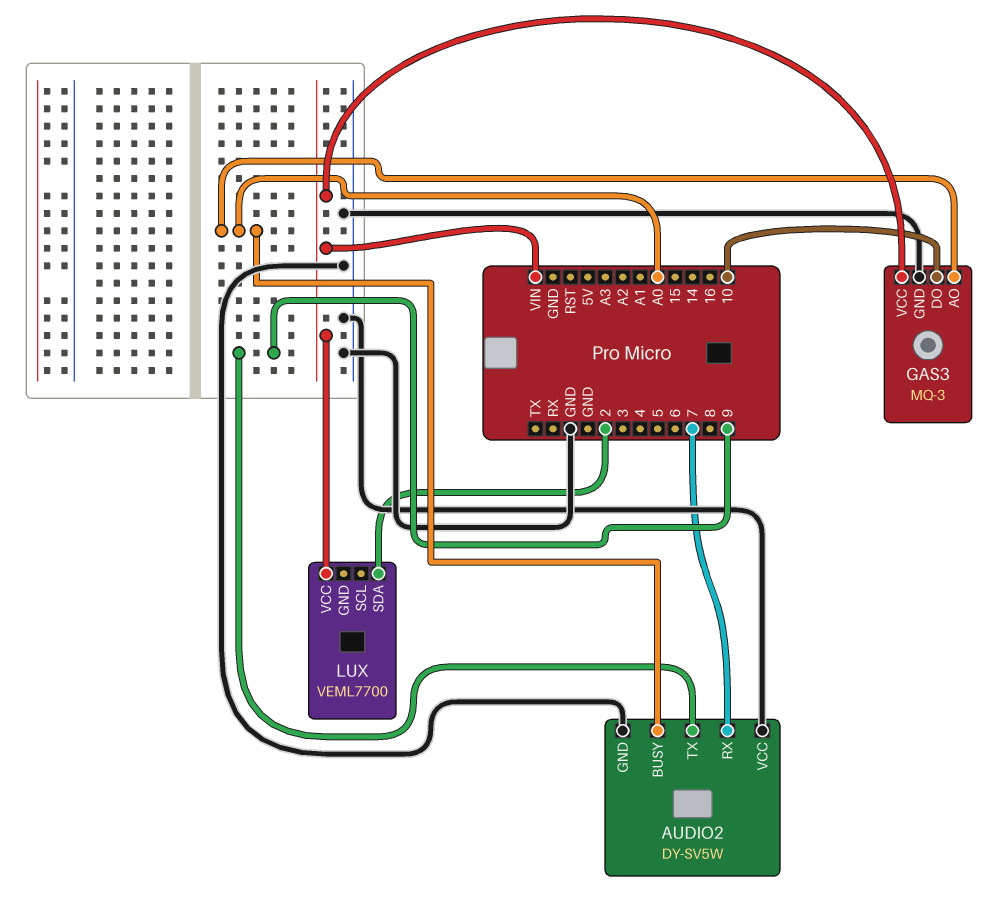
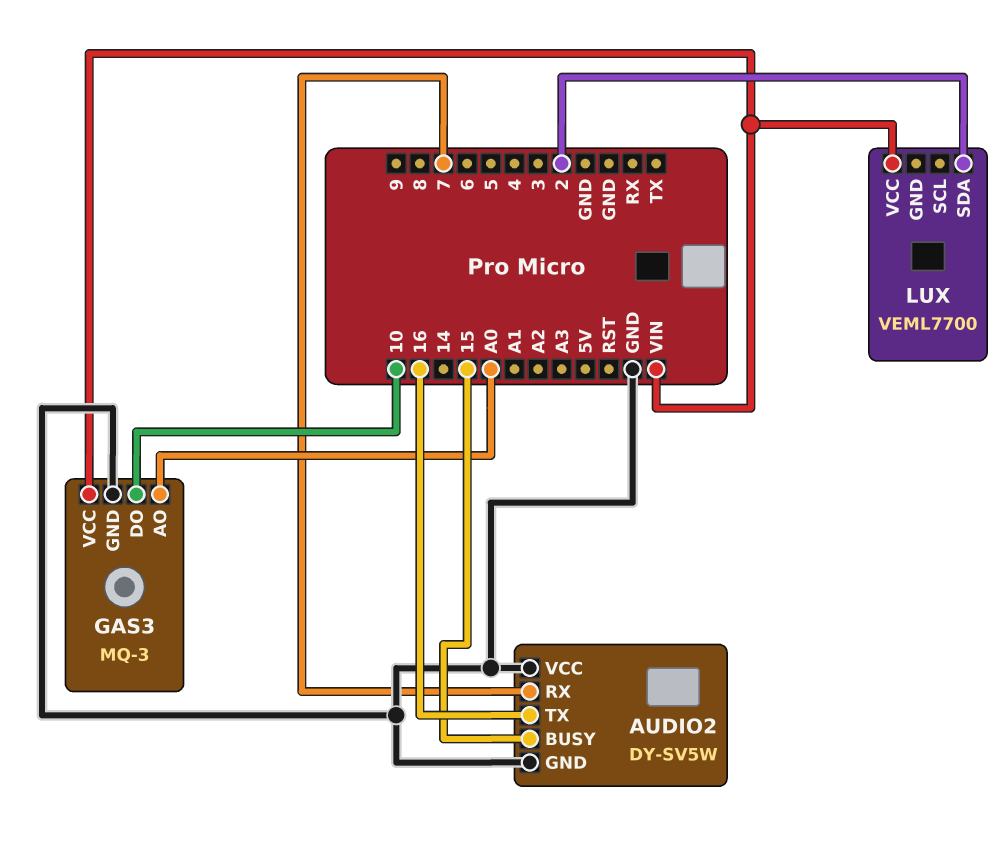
AUDIO2 pin BUSY: A0 -> 15
AUDIO2 pin TX: 9 -> 16

